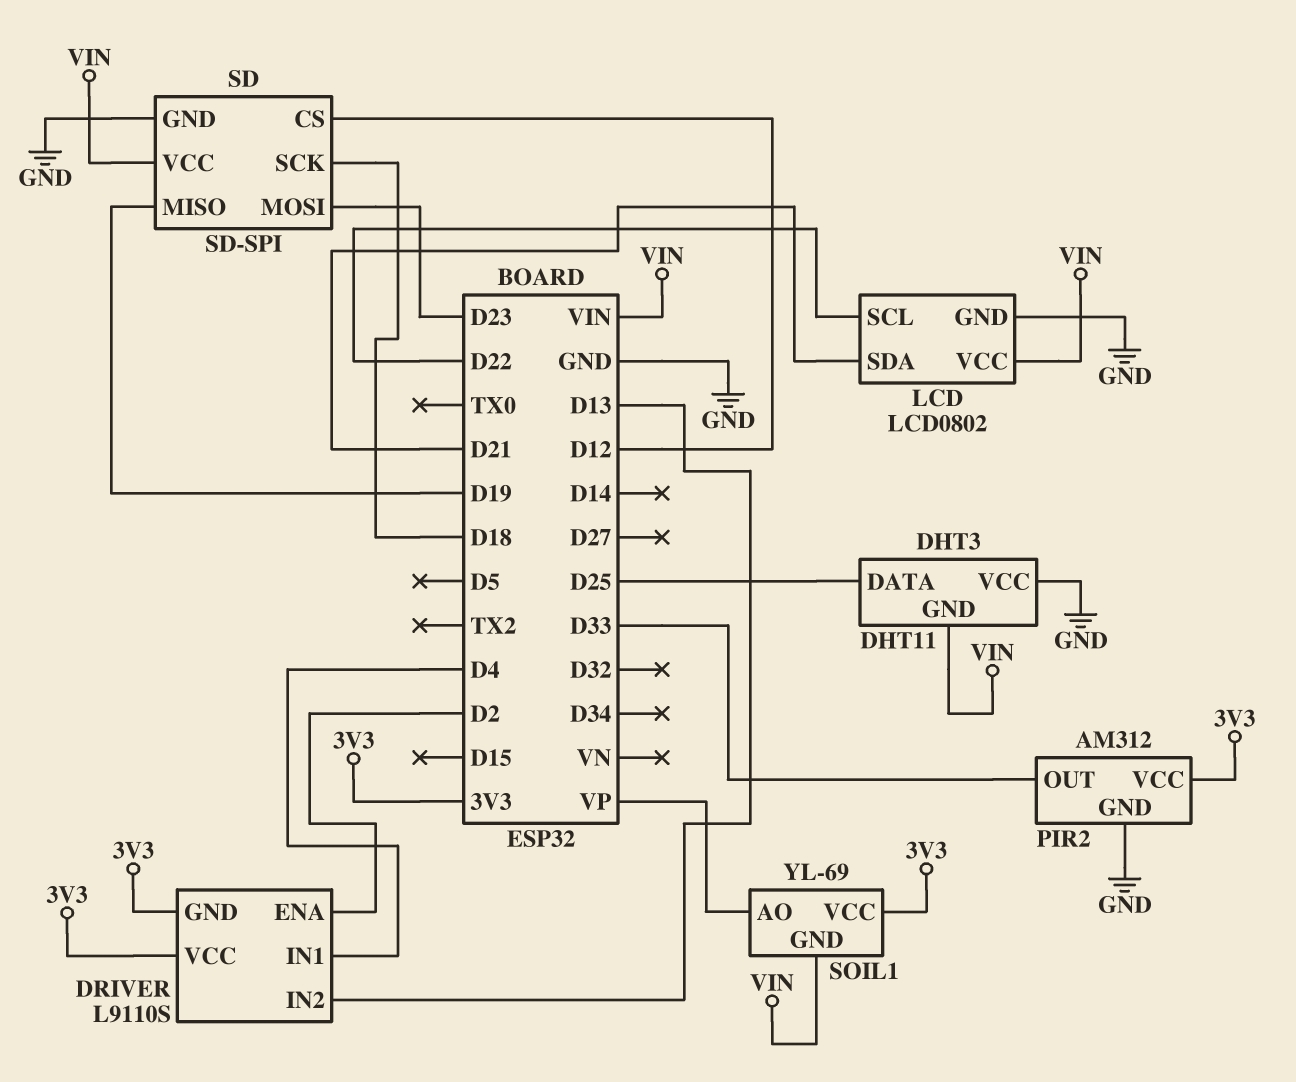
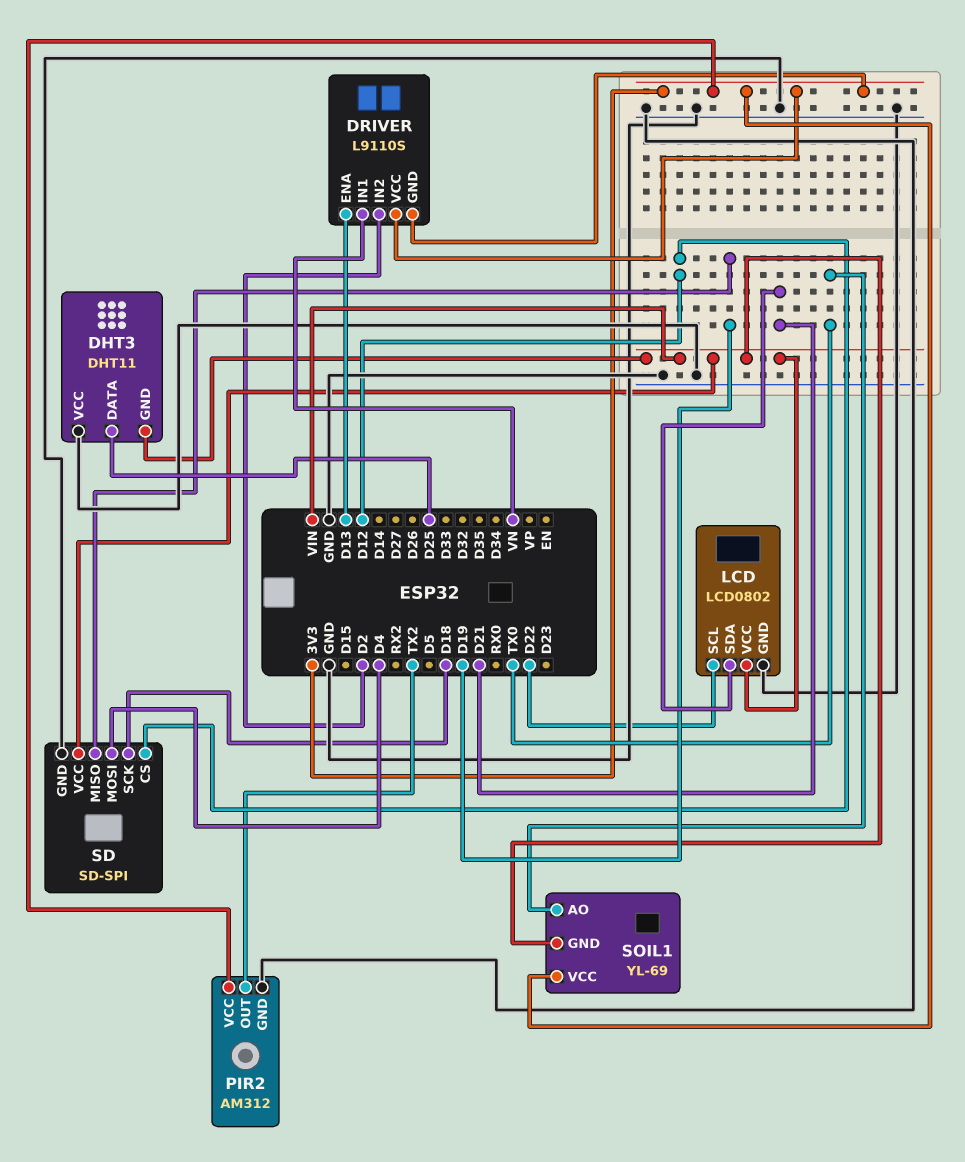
DRIVER pin ENA: D2 -> D13
DRIVER pin IN1: D4 -> VN
DRIVER pin IN2: D13 -> D2
PIR2 pin OUT: D33 -> TX2
SD pin MOSI: D23 -> D4
SOIL1 pin AO: VP -> TX0

